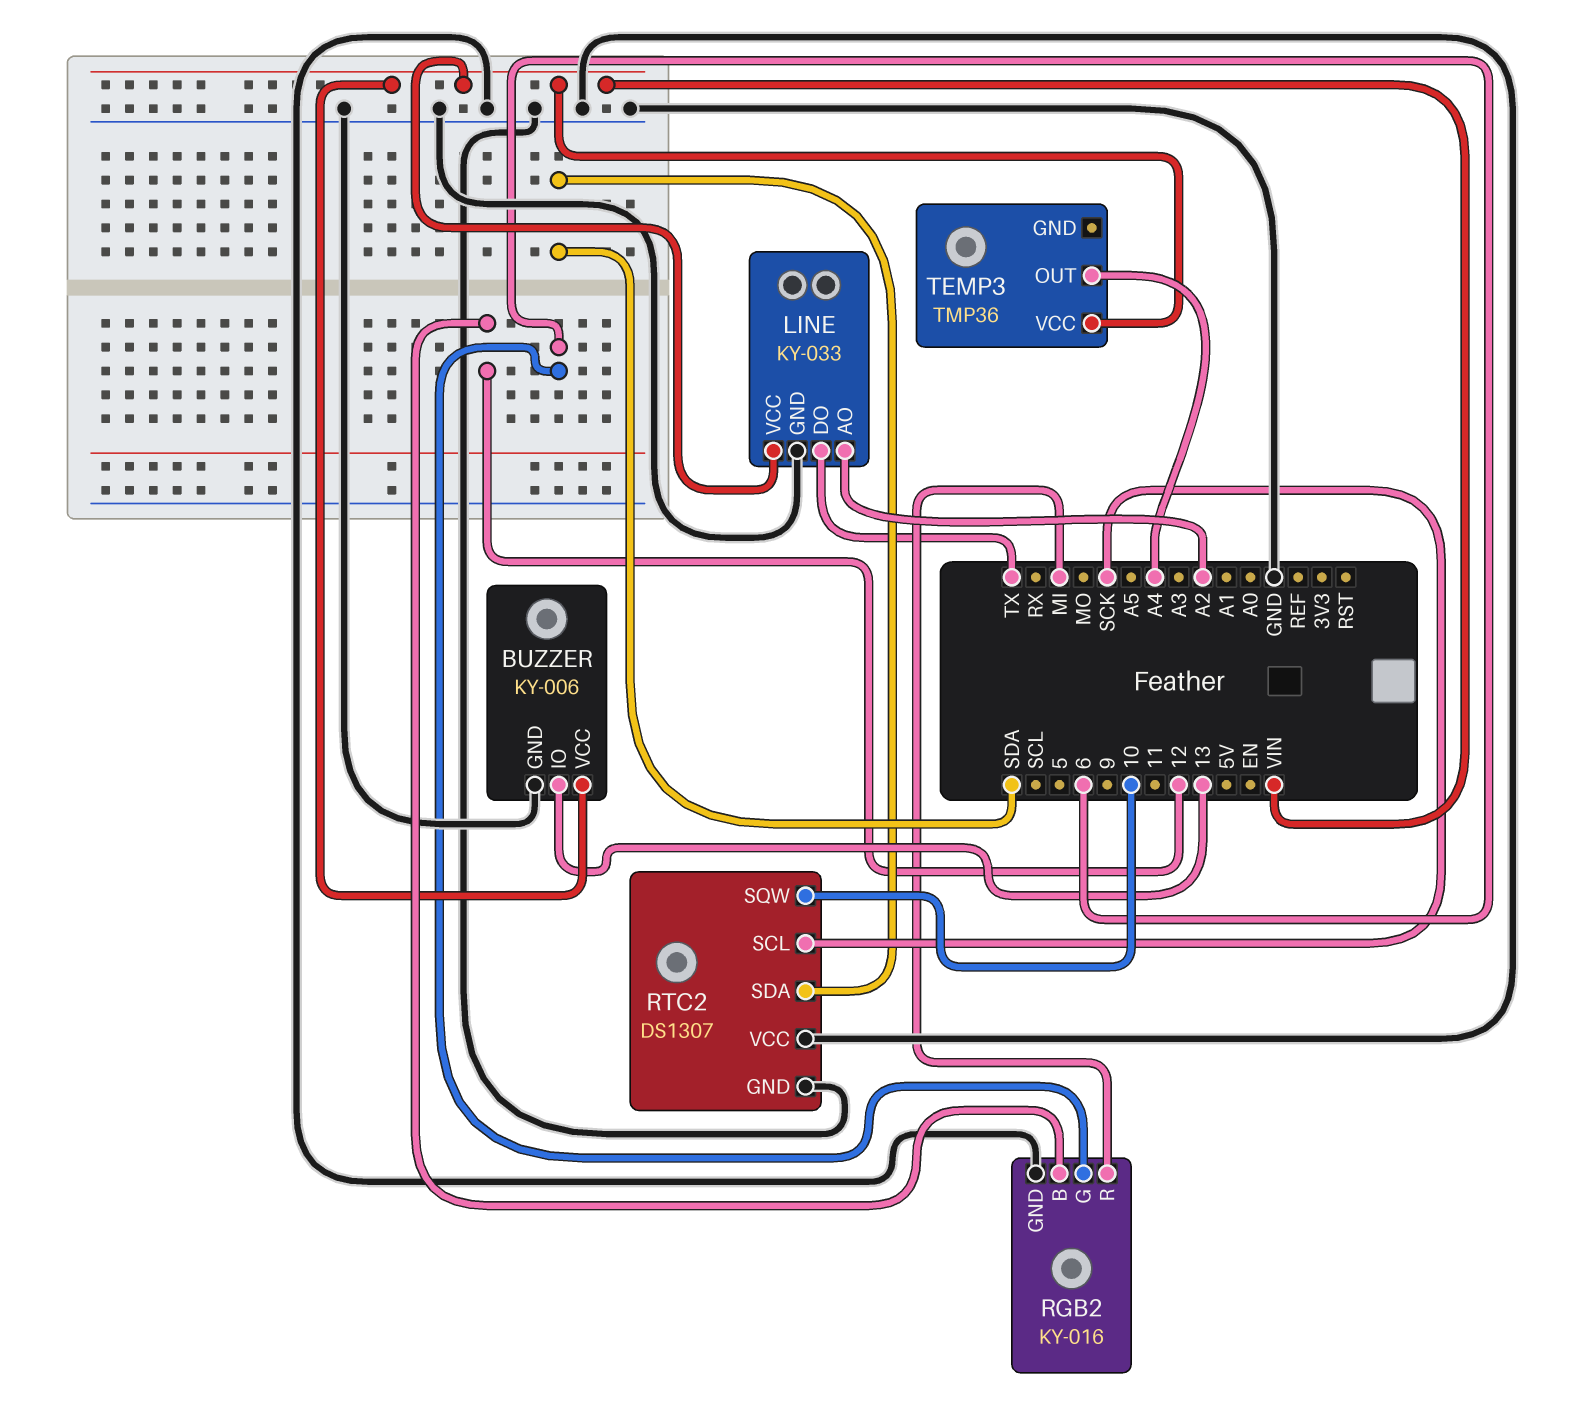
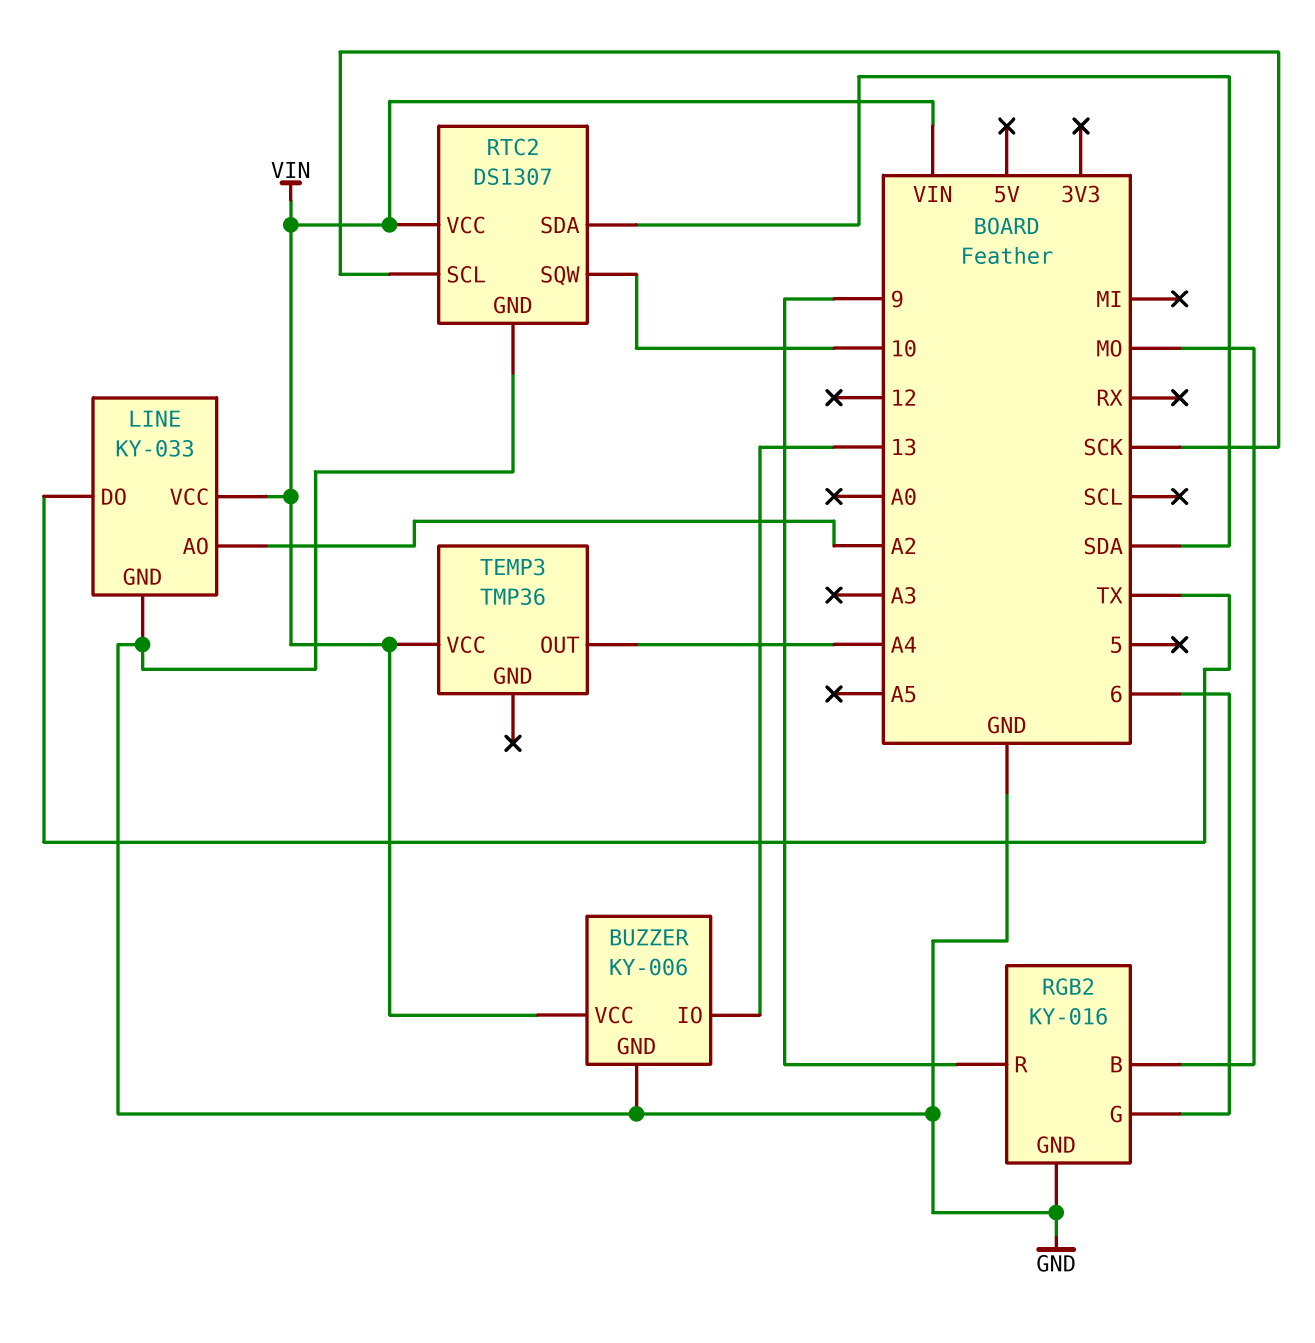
RGB2 pin B: 12 -> MO
RGB2 pin R: MI -> 9
RTC2 pin VCC: GND -> VIN

